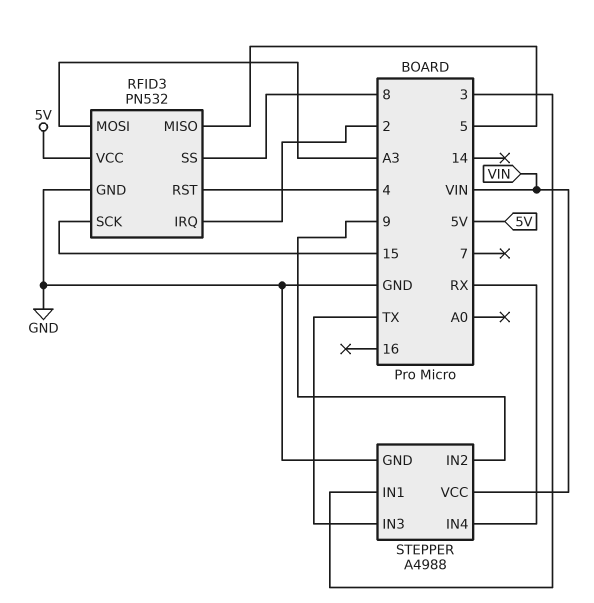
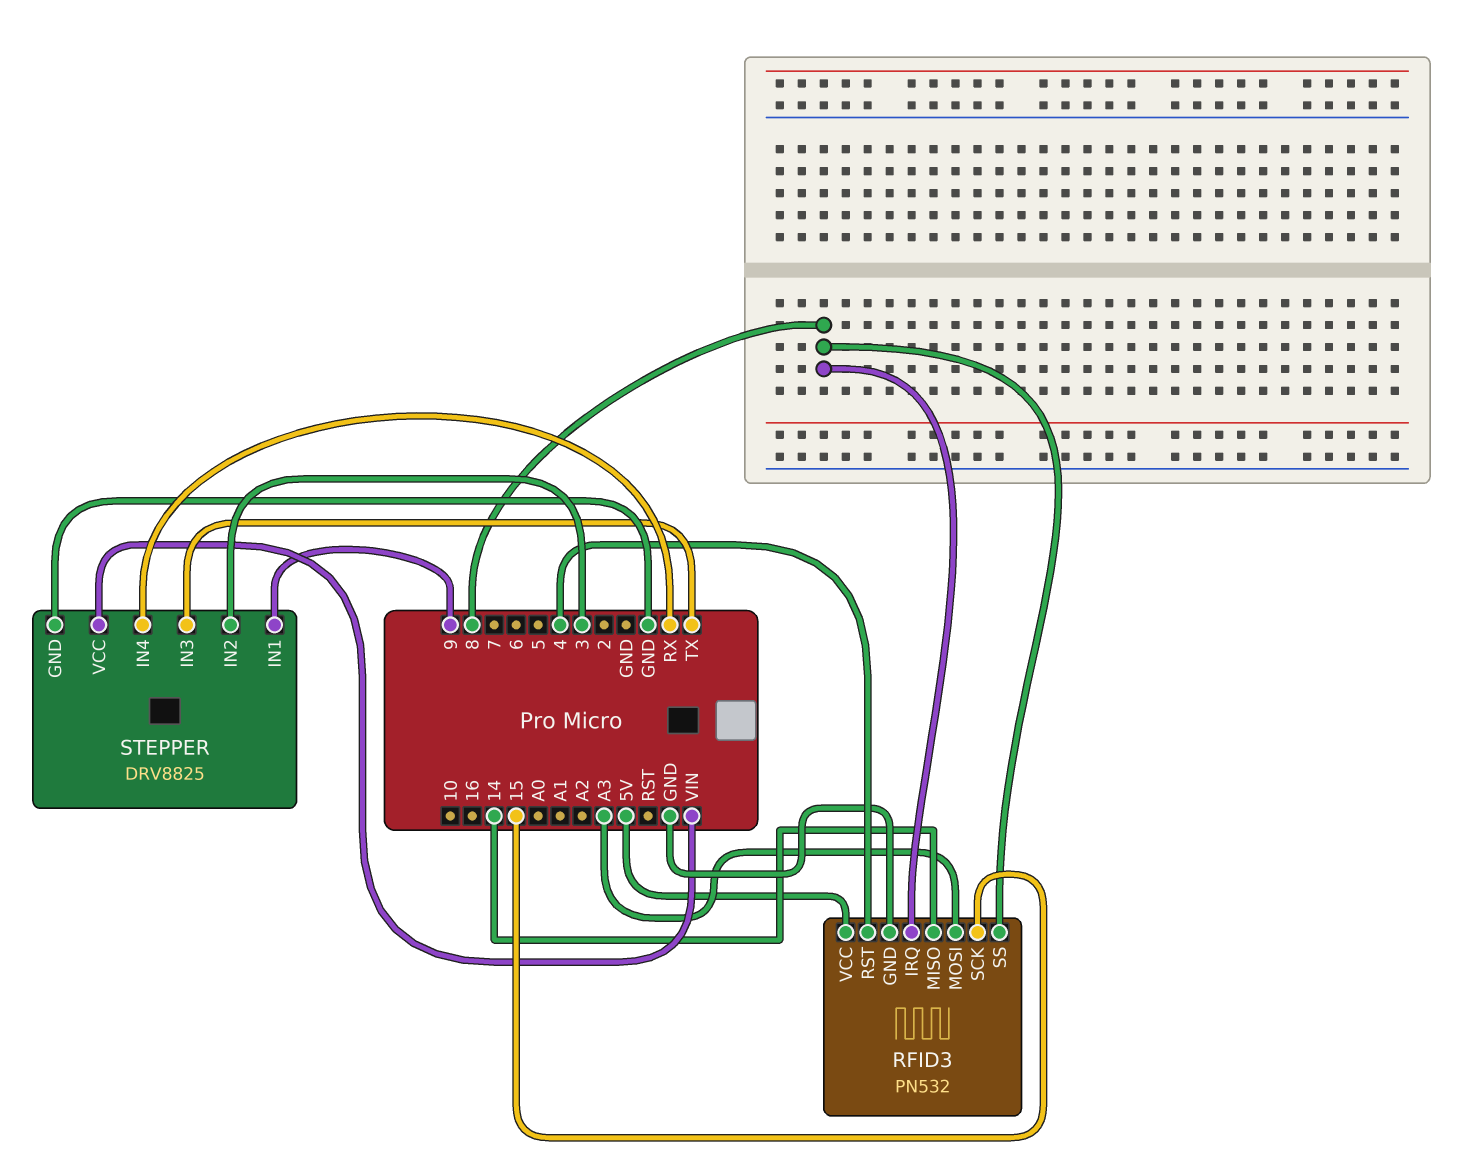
RFID3 pin IRQ: 2 -> 8
RFID3 pin MISO: 5 -> 14
STEPPER: A4988 -> DRV8825
STEPPER pin IN1: 3 -> 9
STEPPER pin IN2: 9 -> 3

